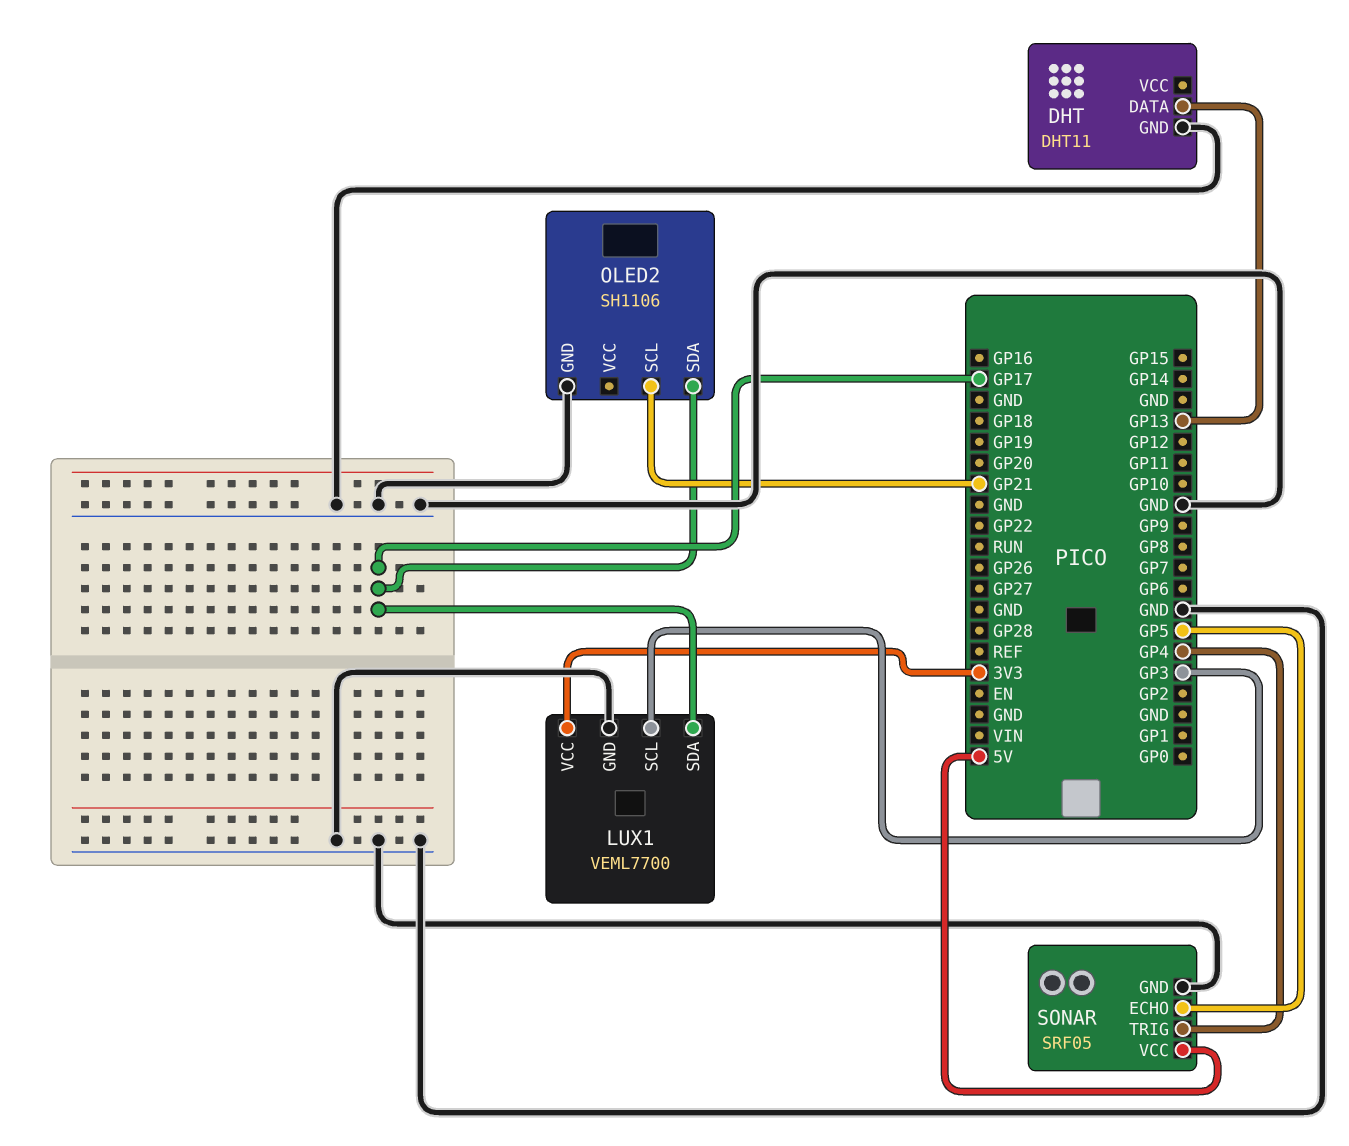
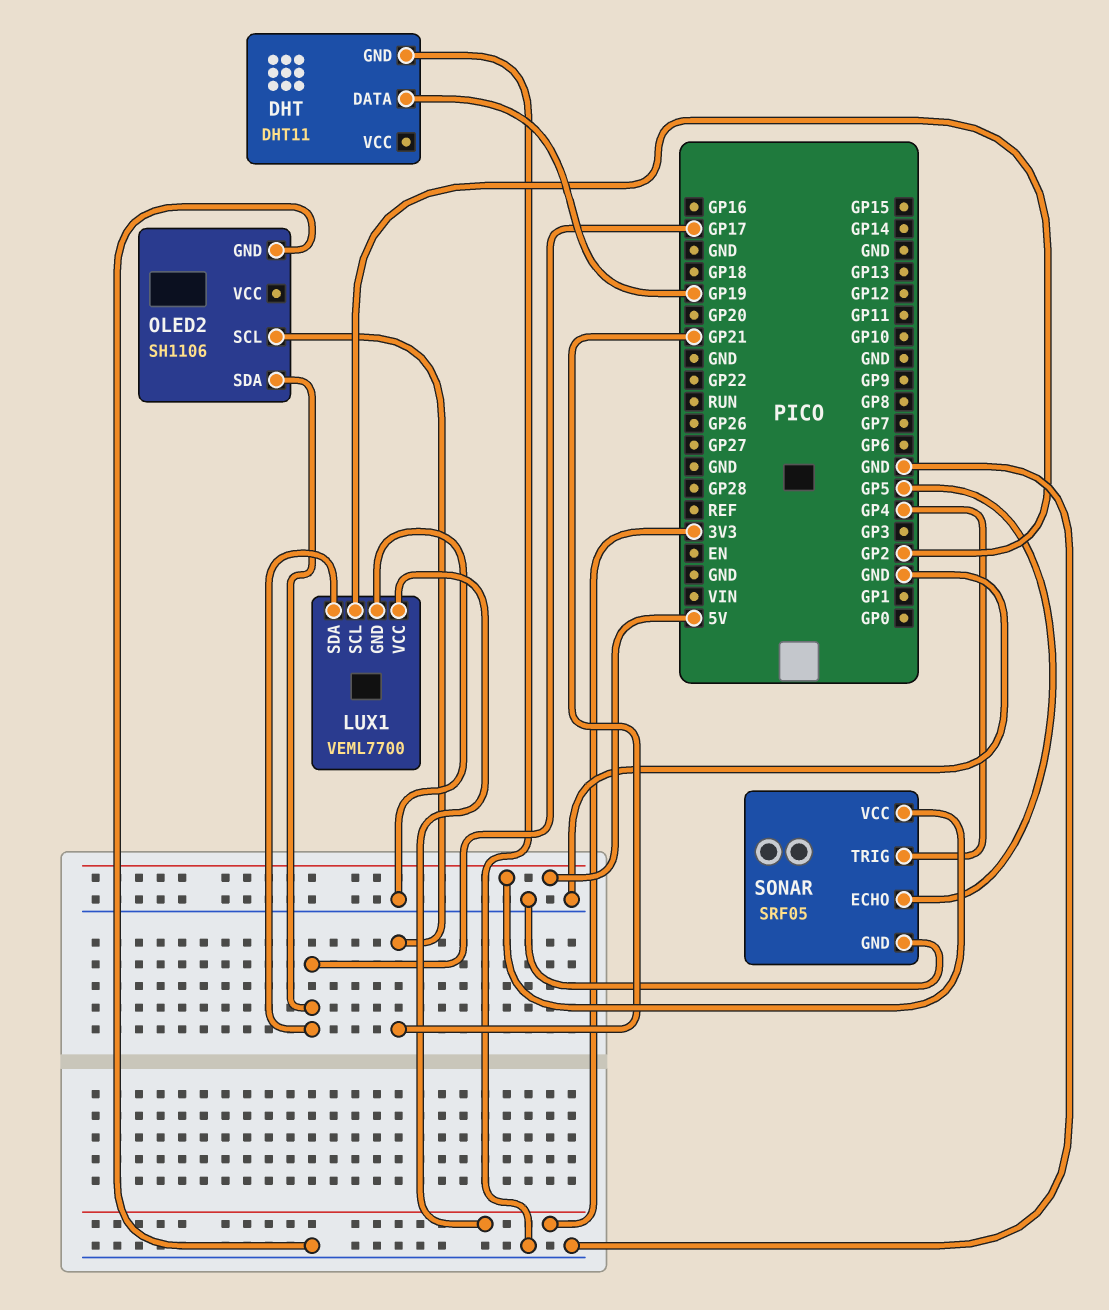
DHT pin DATA: GP13 -> GP19
LUX1 pin SCL: GP3 -> GP2

